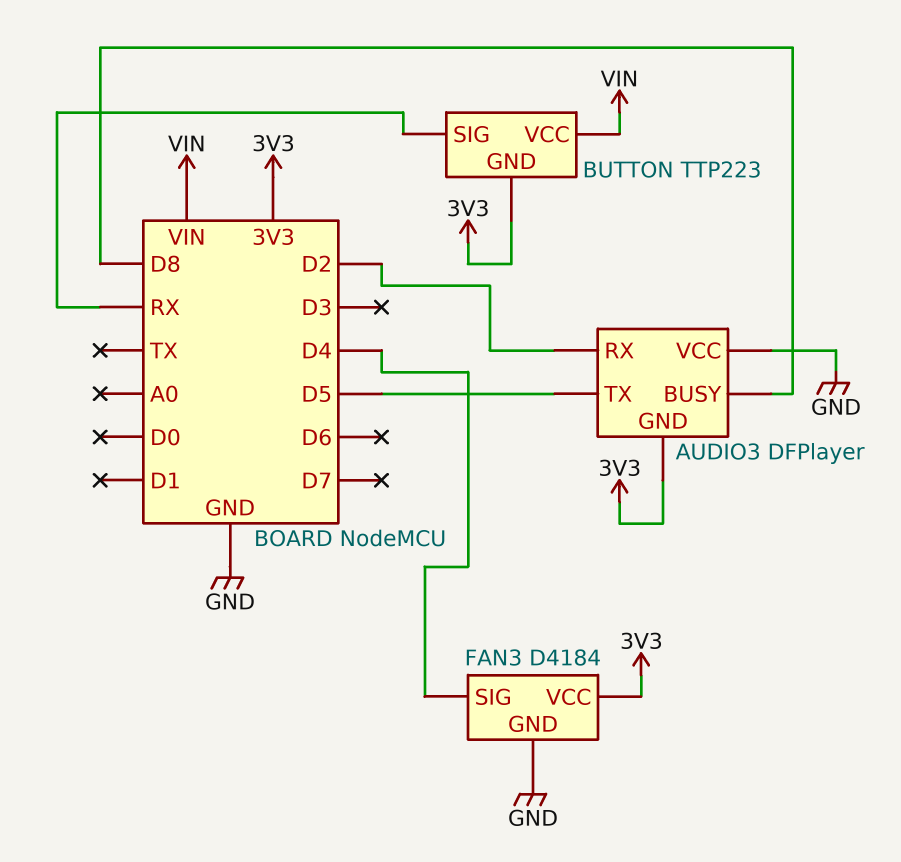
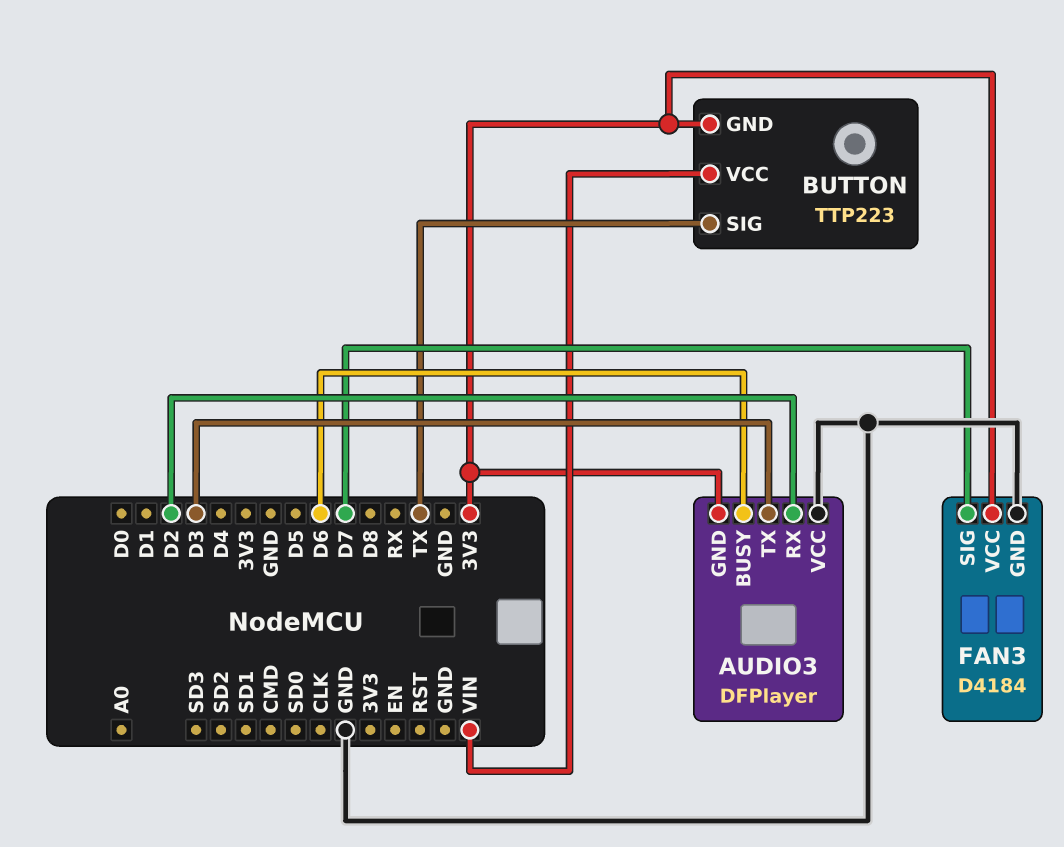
AUDIO3 pin BUSY: D8 -> D6
AUDIO3 pin TX: D5 -> D3
BUTTON pin SIG: RX -> TX
FAN3 pin SIG: D4 -> D7

